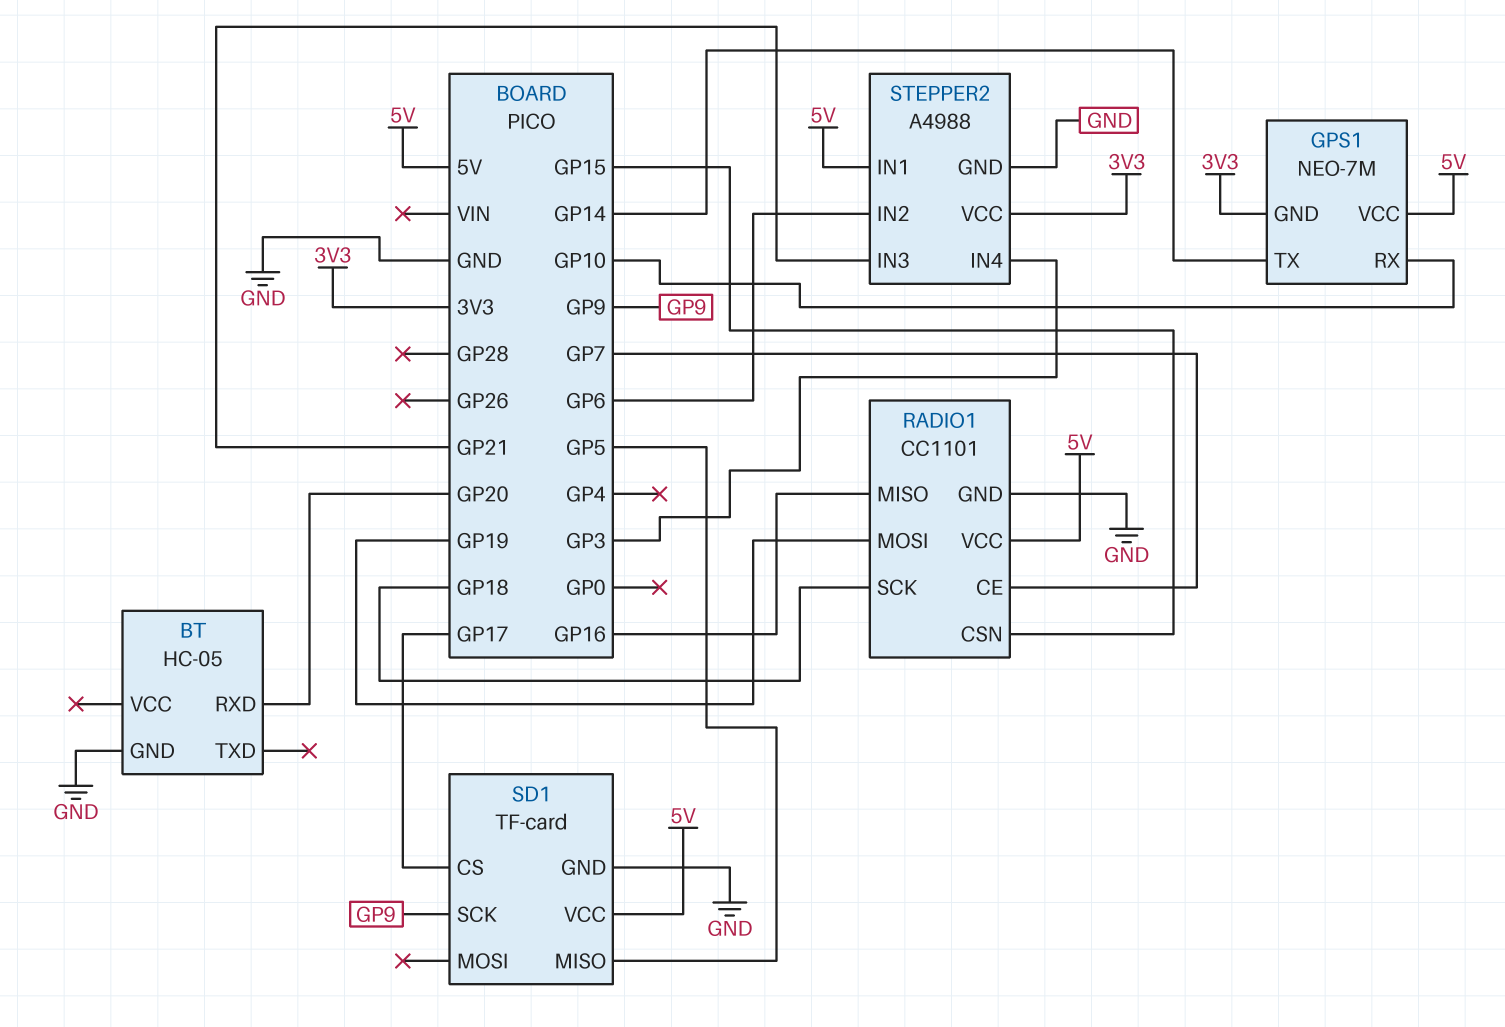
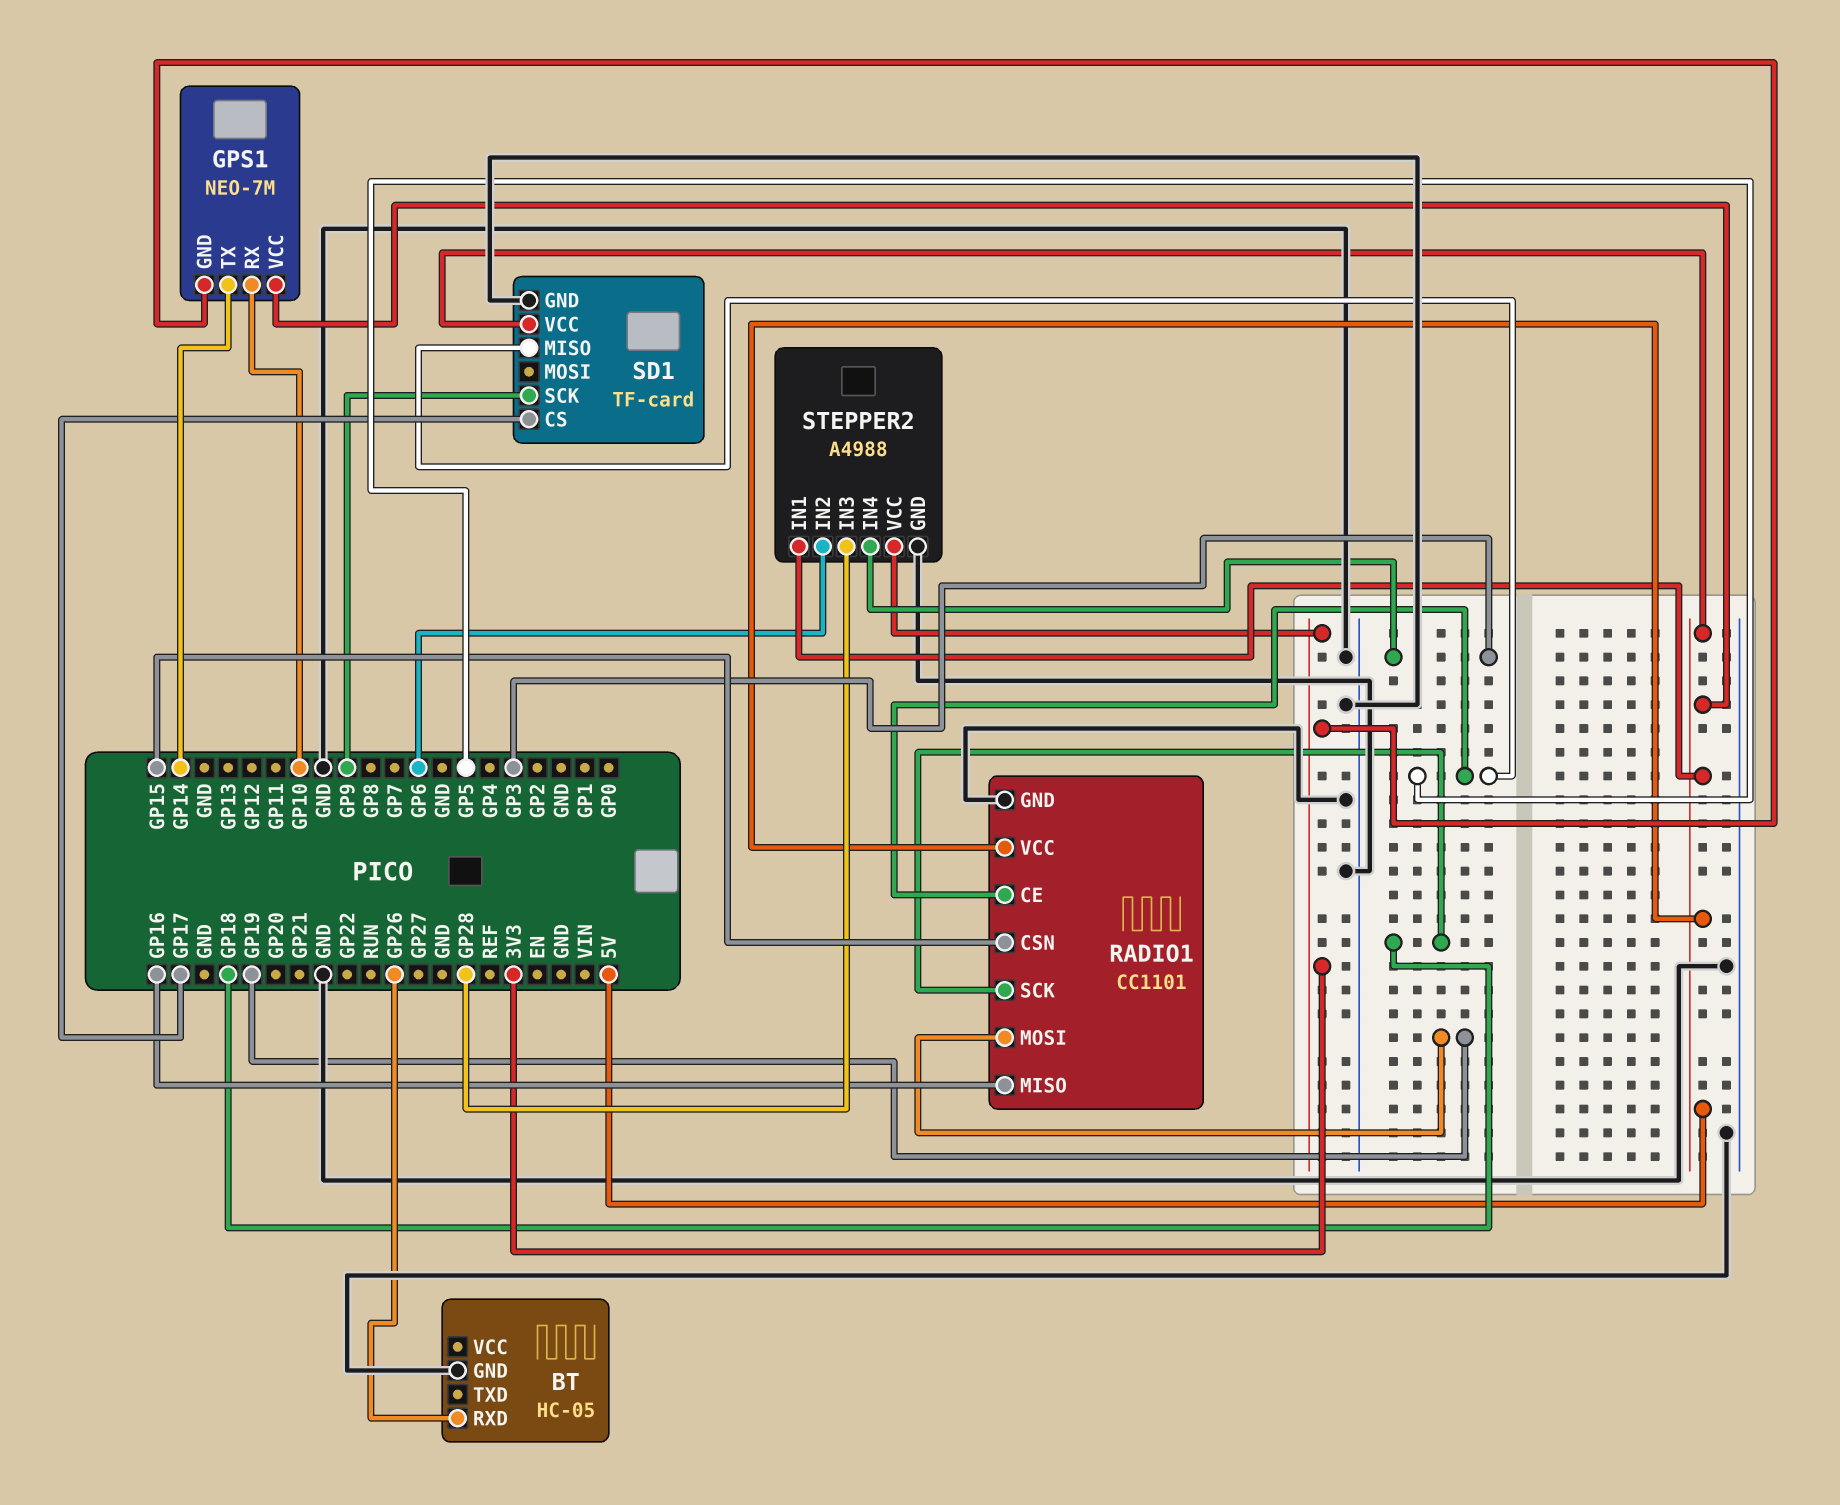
BT pin RXD: GP20 -> GP26
RADIO1 pin CE: GP7 -> GP5
STEPPER2 pin IN3: GP21 -> GP28

